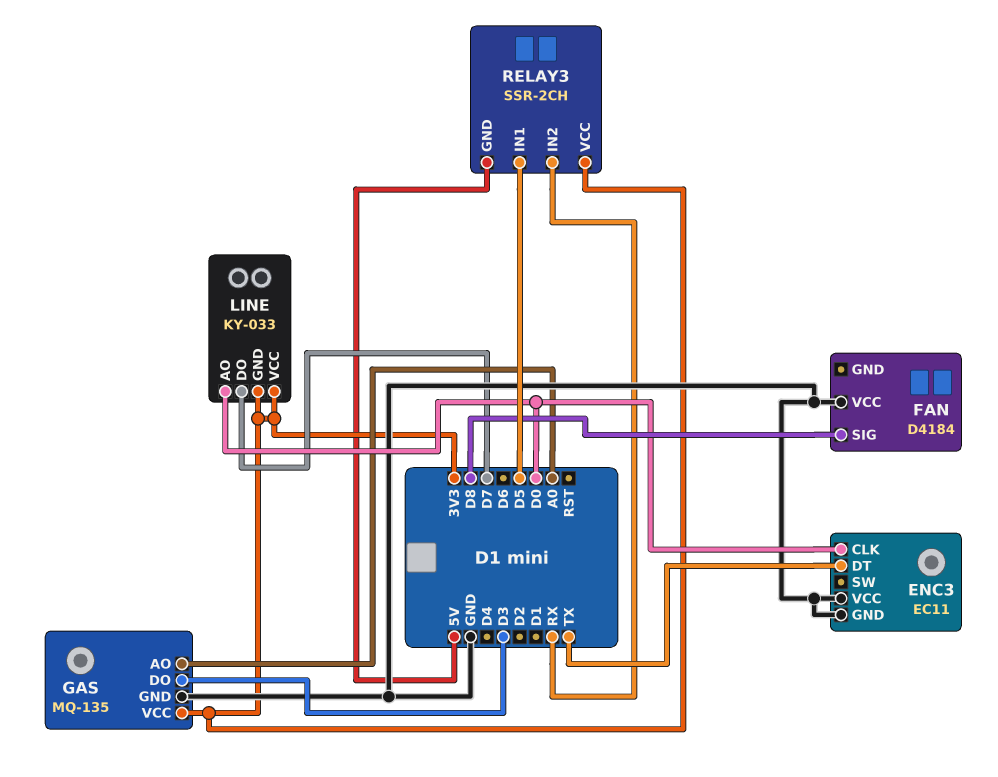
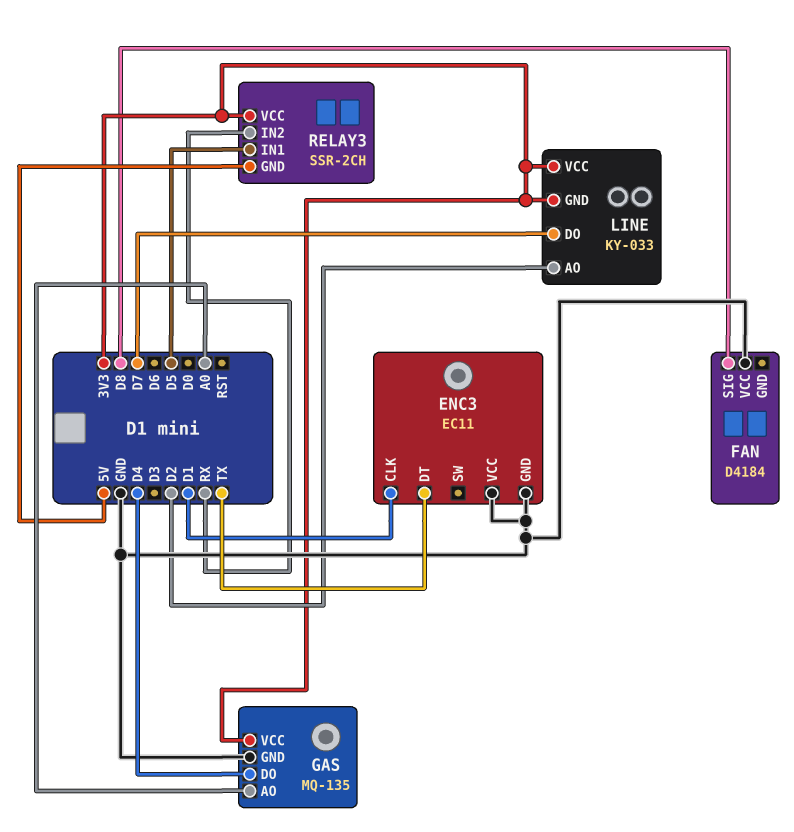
ENC3 pin CLK: D0 -> D1
GAS pin DO: D3 -> D4
LINE pin AO: D0 -> D2

